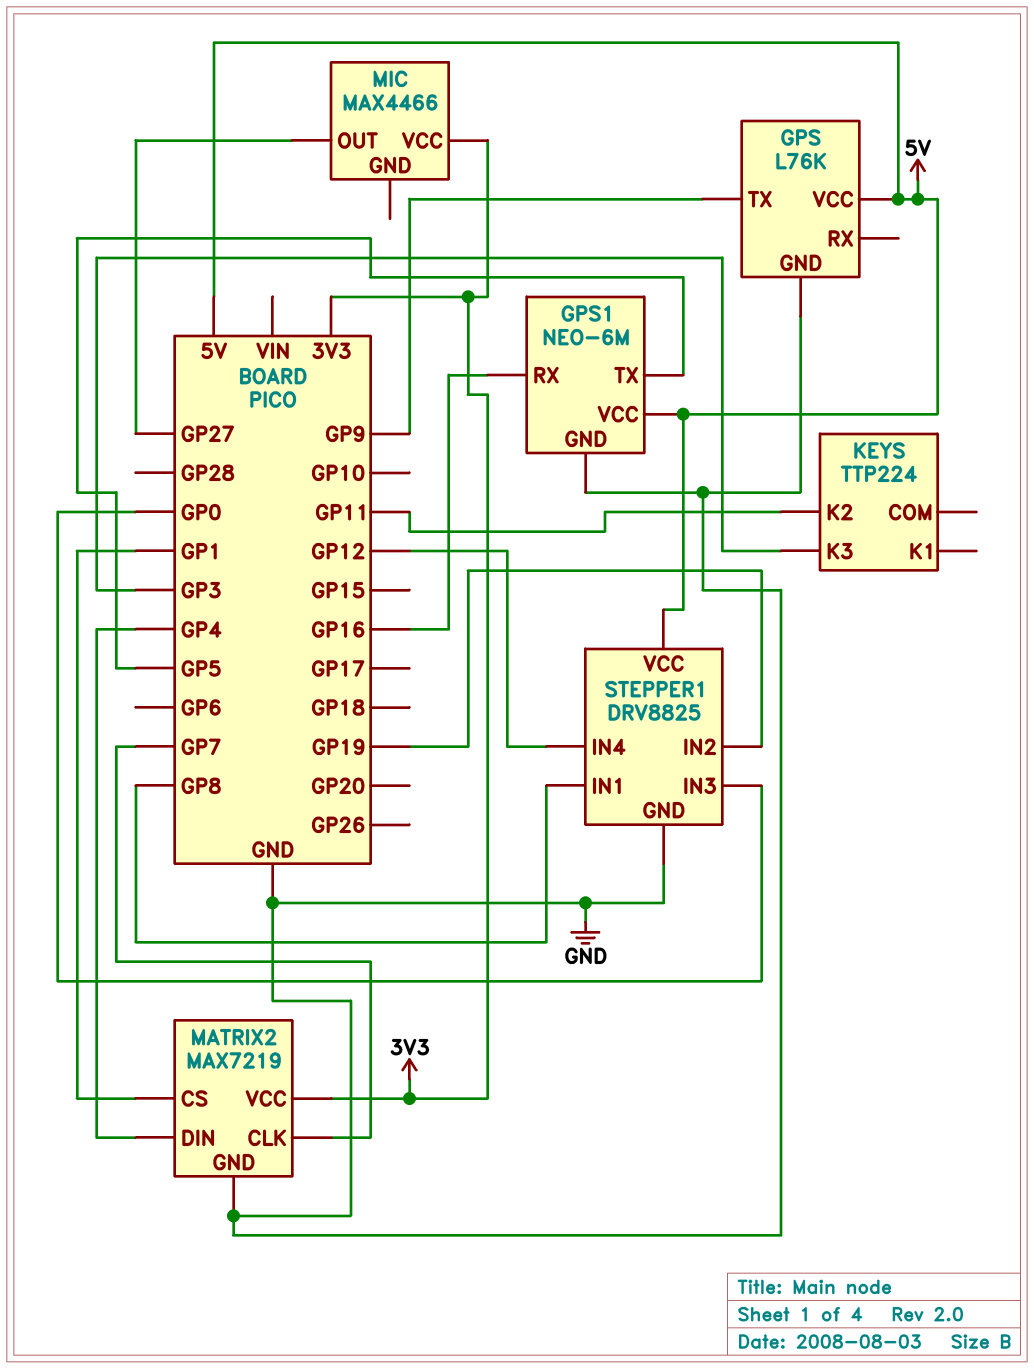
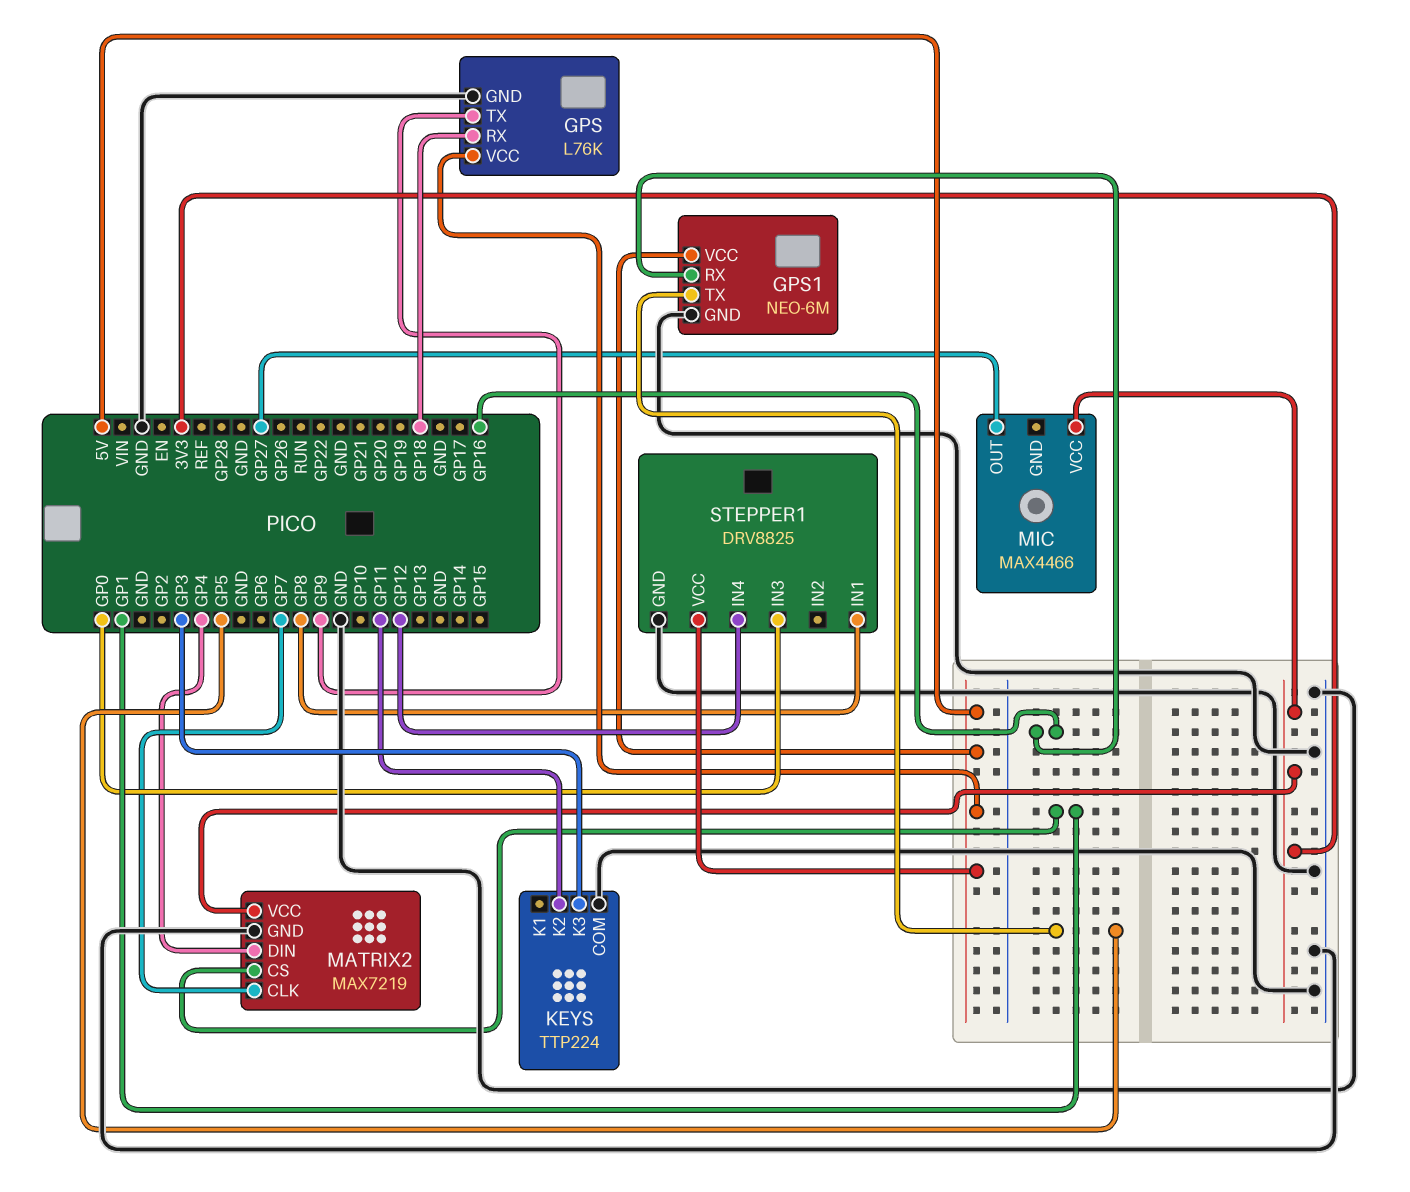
GPS pin RX: none -> GP18
KEYS pin COM: none -> GND
STEPPER1 pin IN2: GP19 -> none

